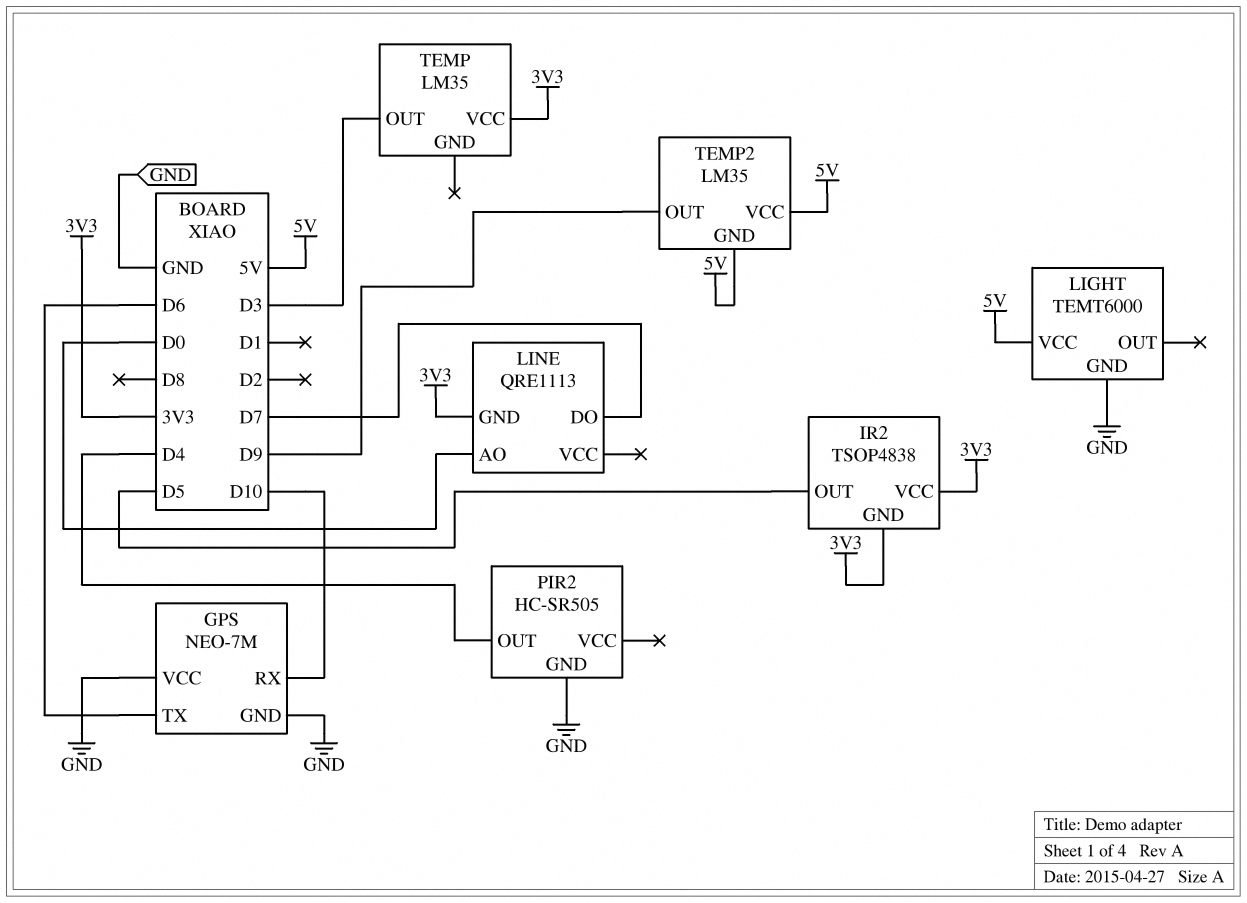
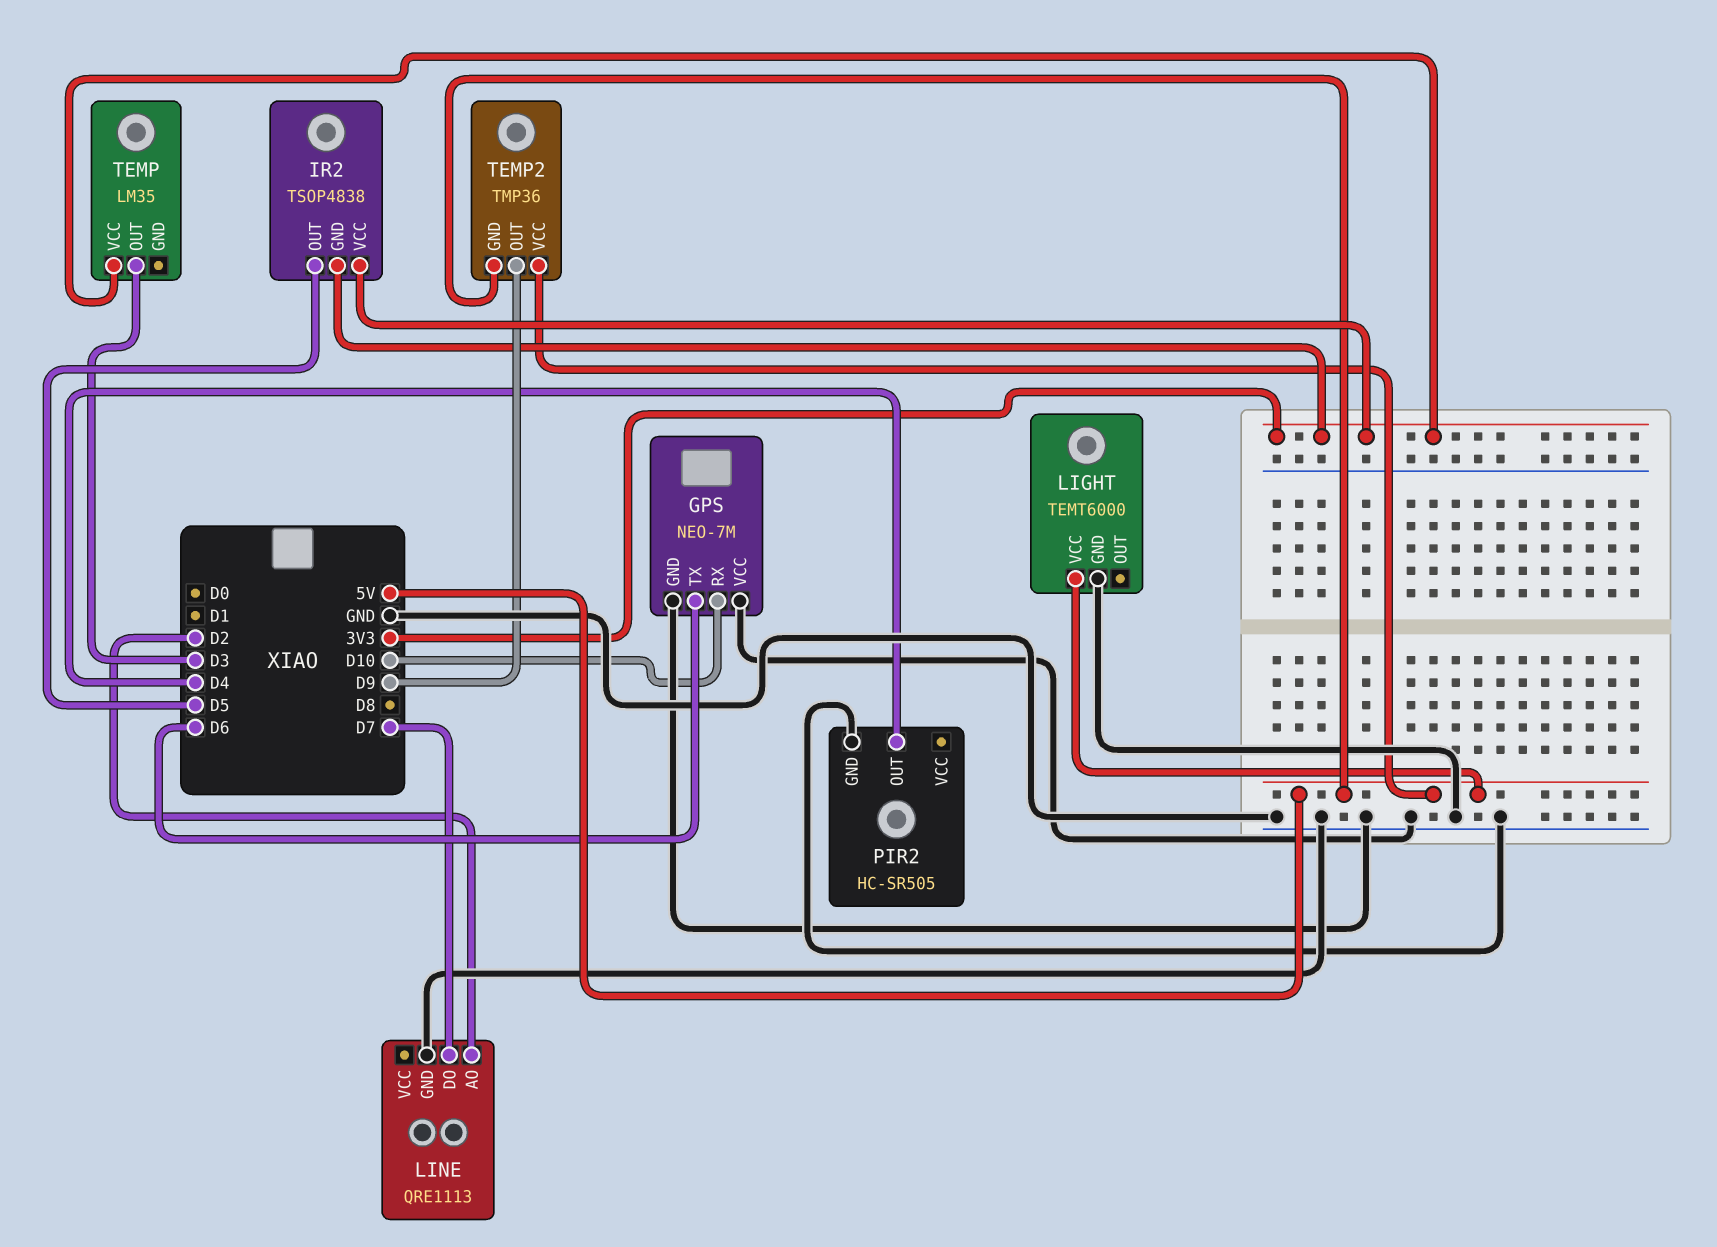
LINE pin AO: D0 -> D2
LINE pin GND: 3V3 -> GND
TEMP2: LM35 -> TMP36

